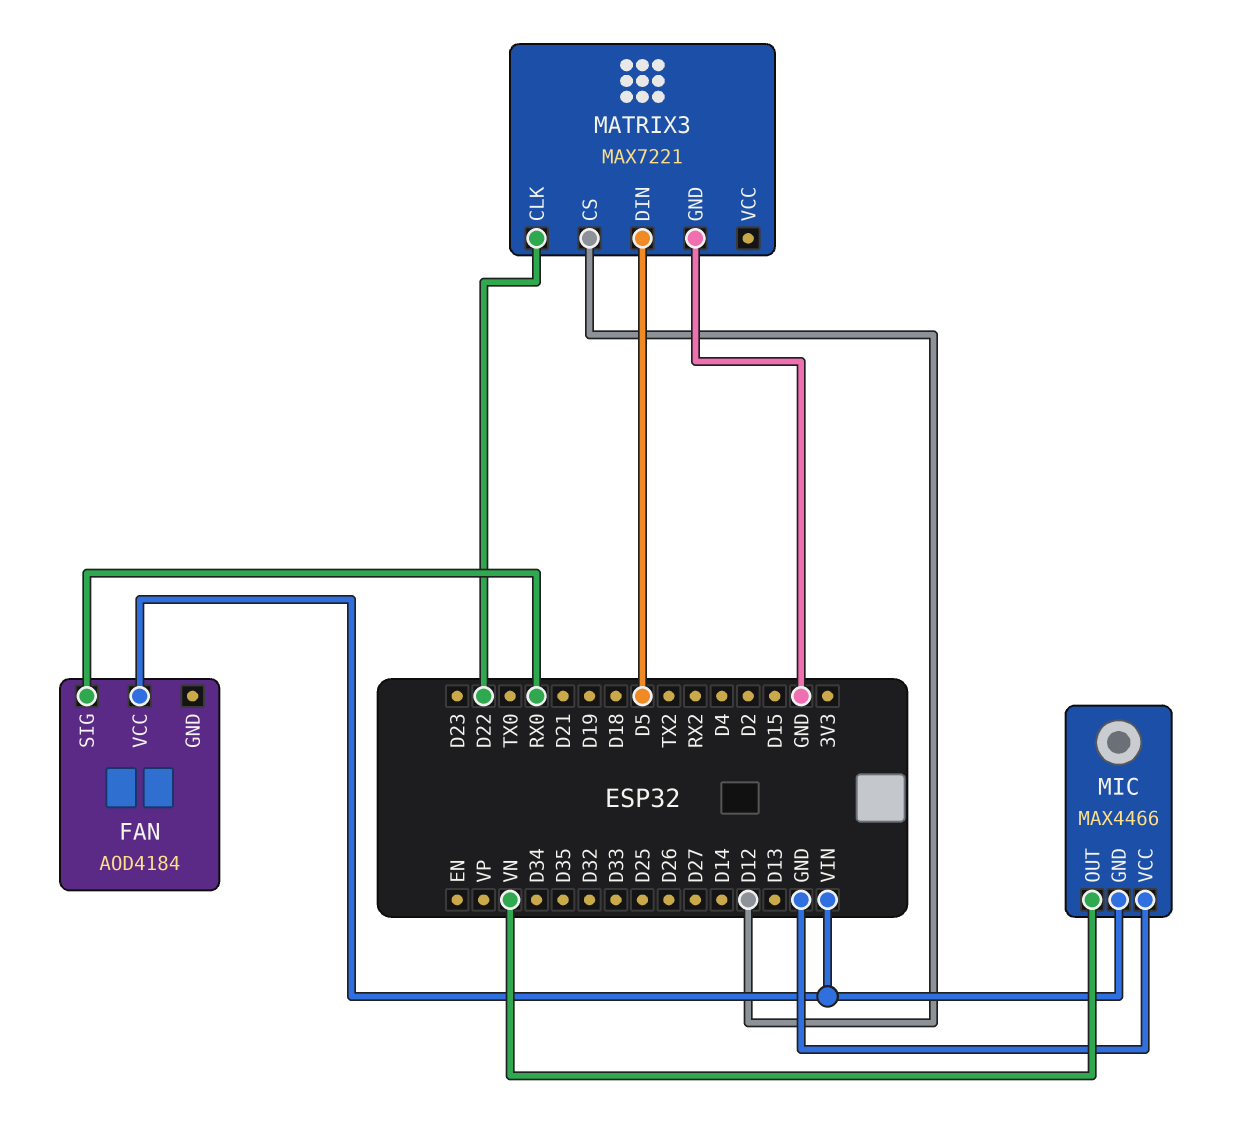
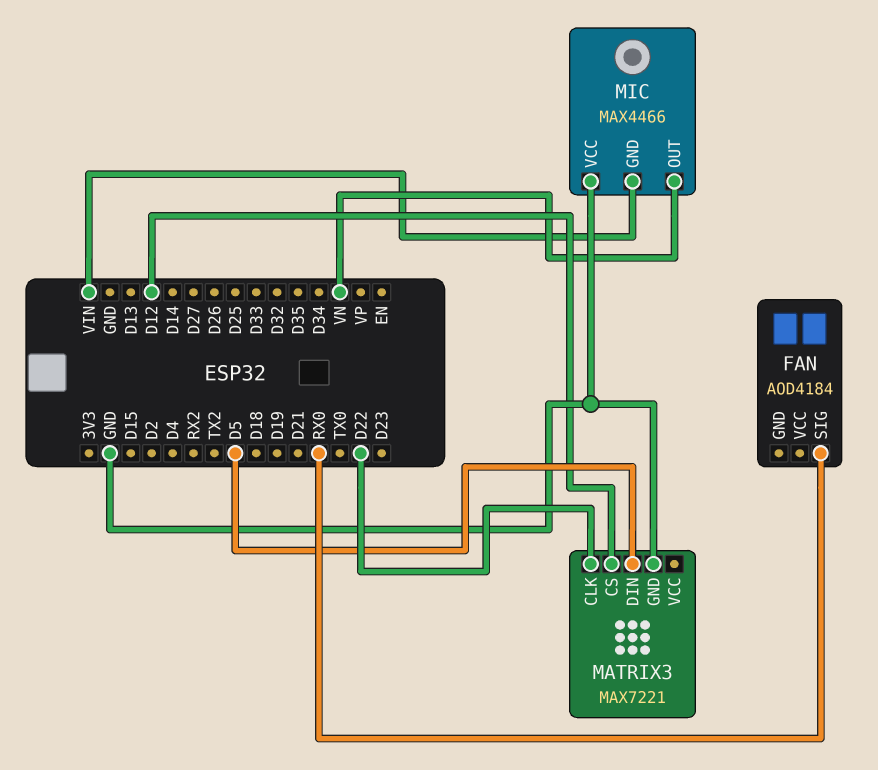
FAN pin VCC: VIN -> none

